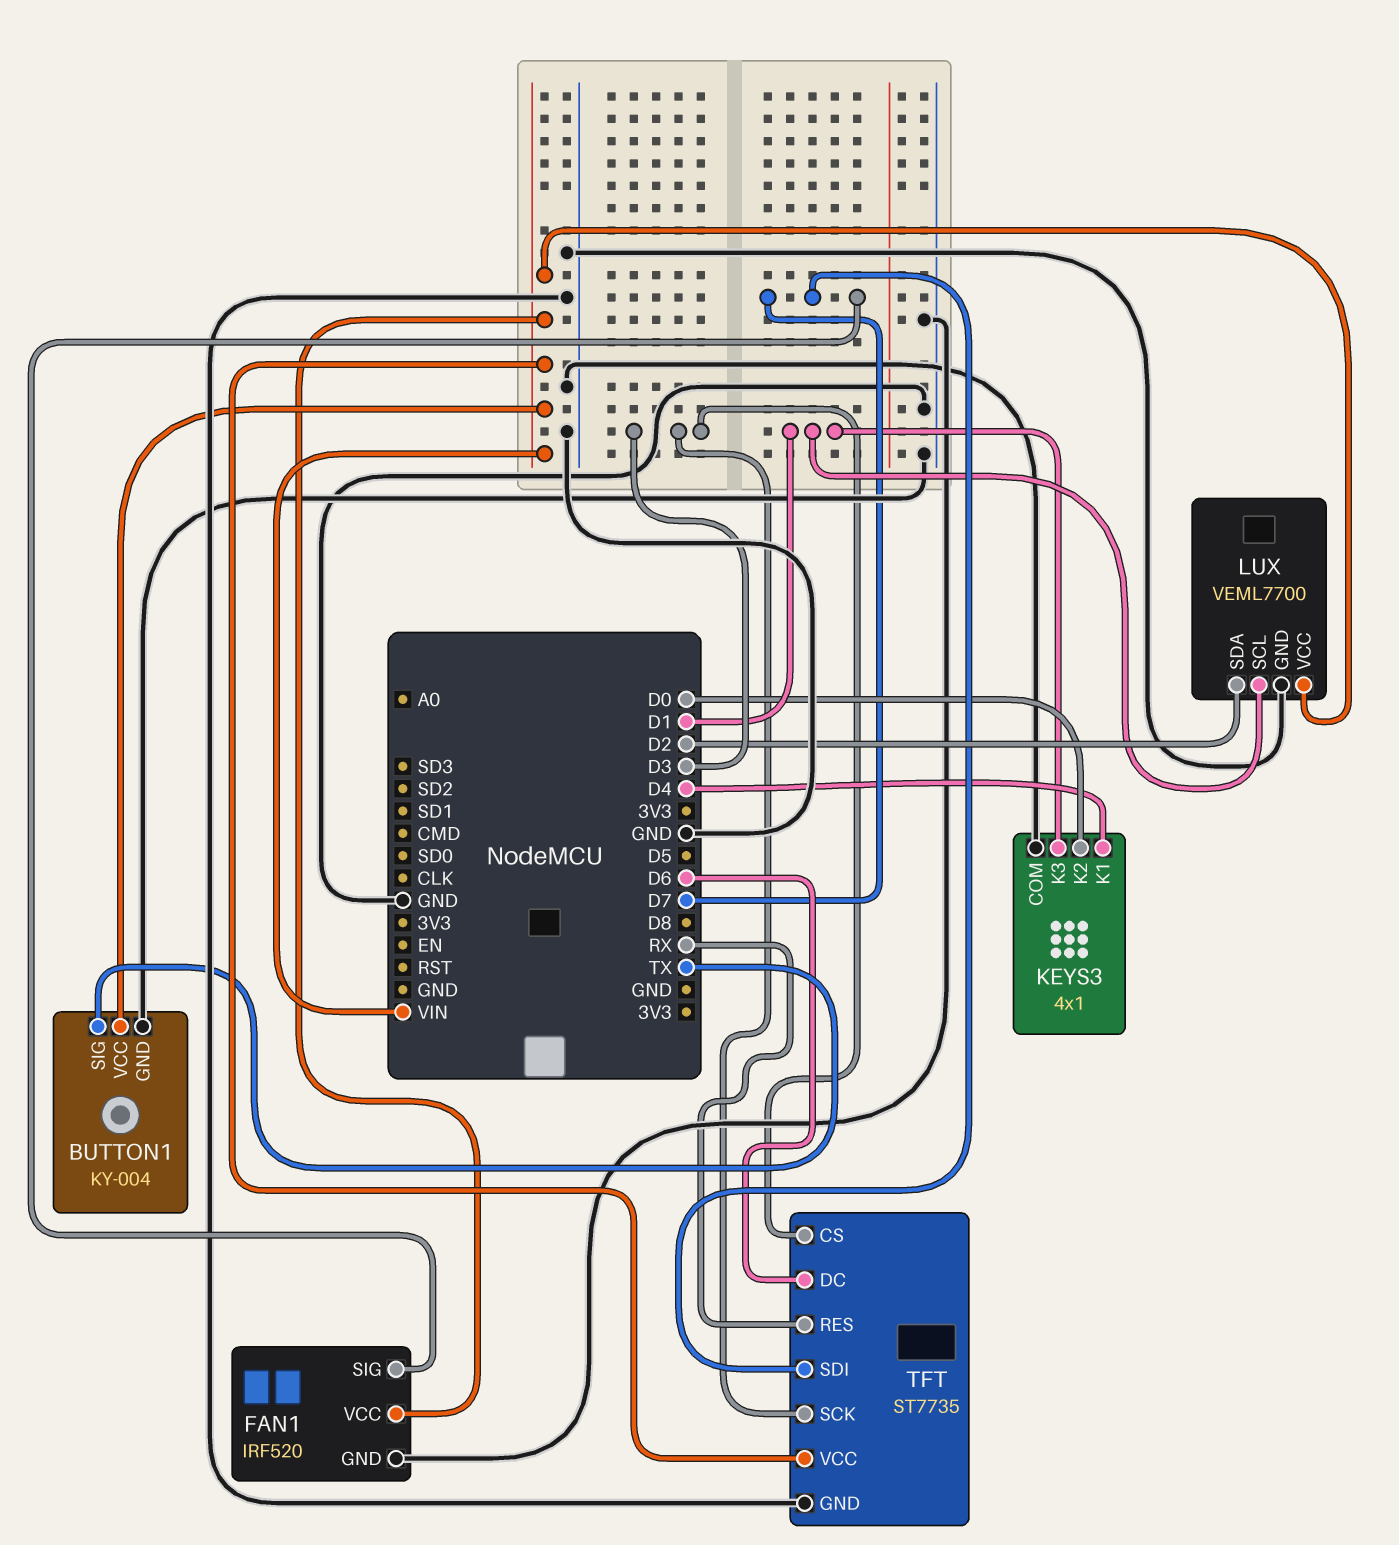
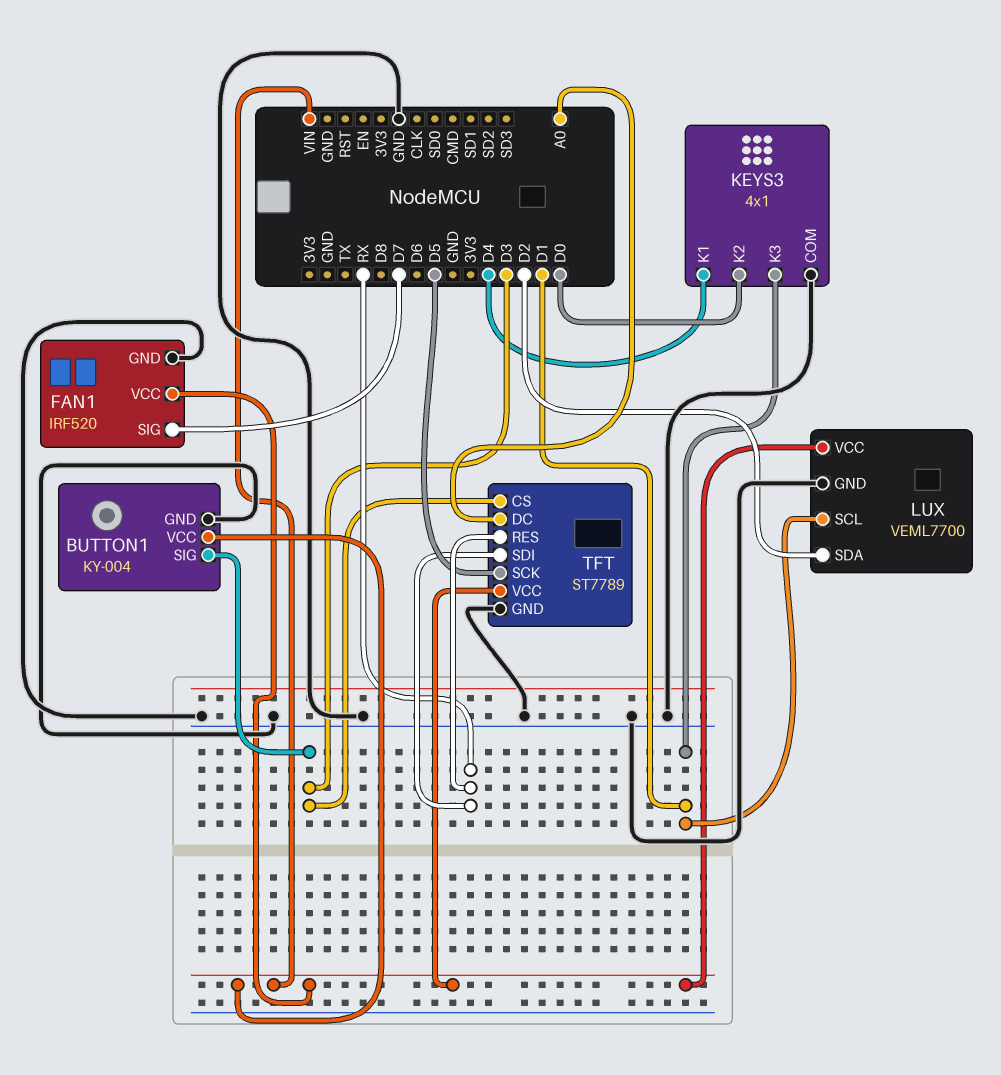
BUTTON1 pin SIG: TX -> D3
TFT: ST7735 -> ST7789
TFT pin DC: D6 -> A0
TFT pin SCK: D3 -> D5
TFT pin SDI: D7 -> RX

